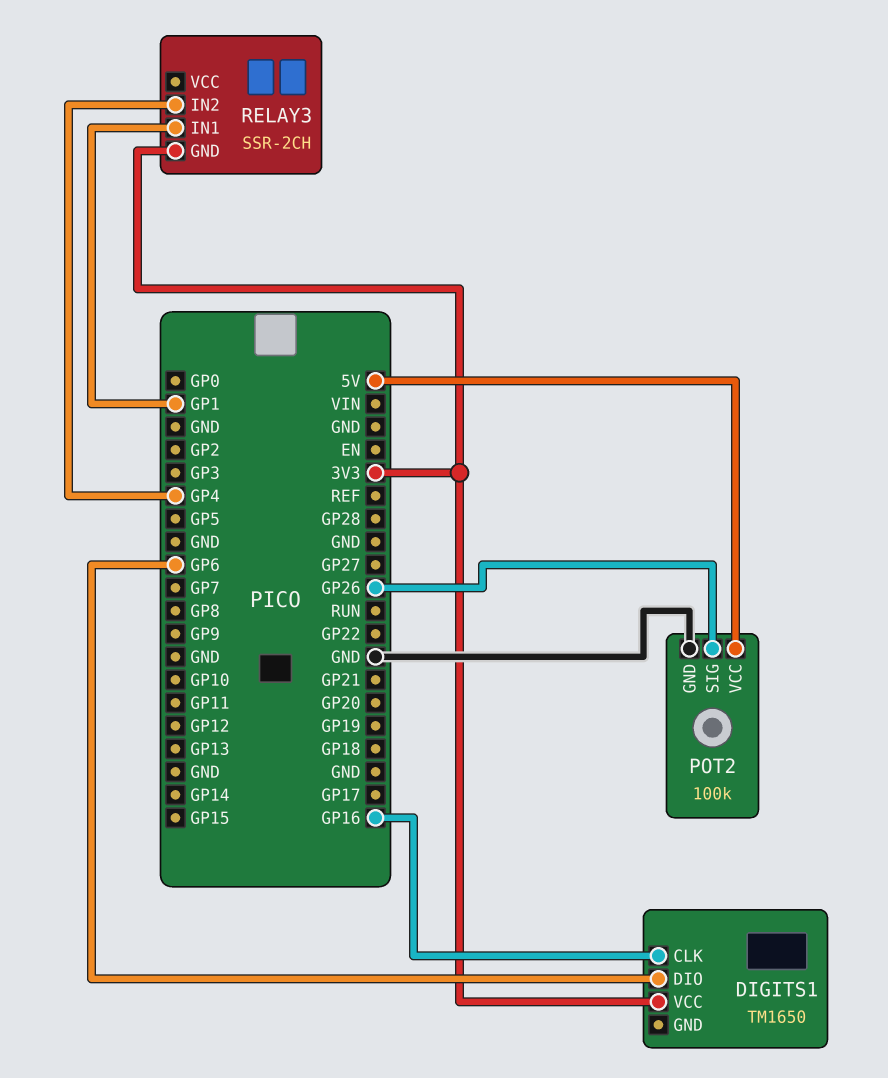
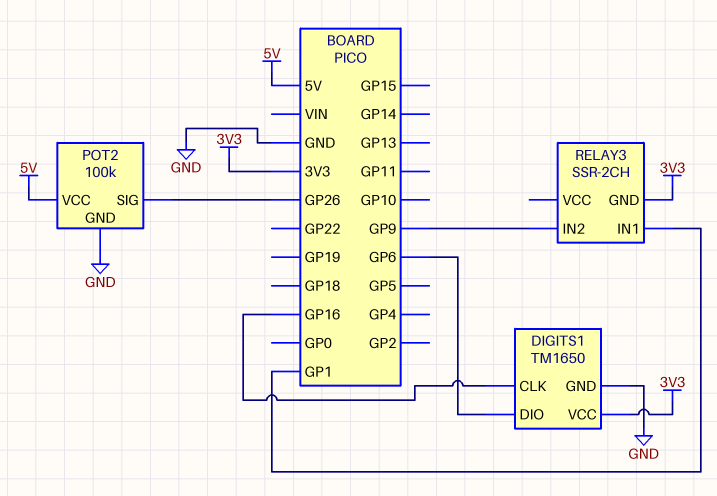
DIGITS1 pin GND: none -> GND
RELAY3 pin IN2: GP4 -> GP9

